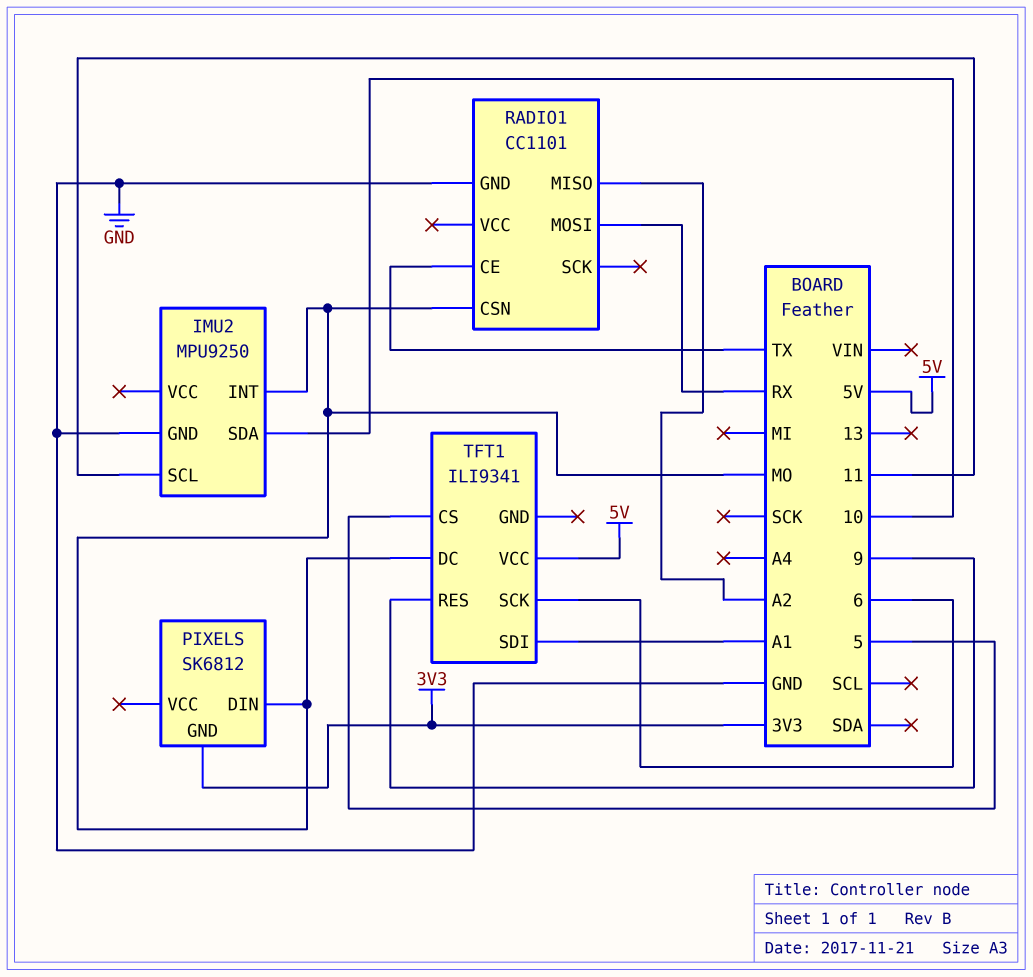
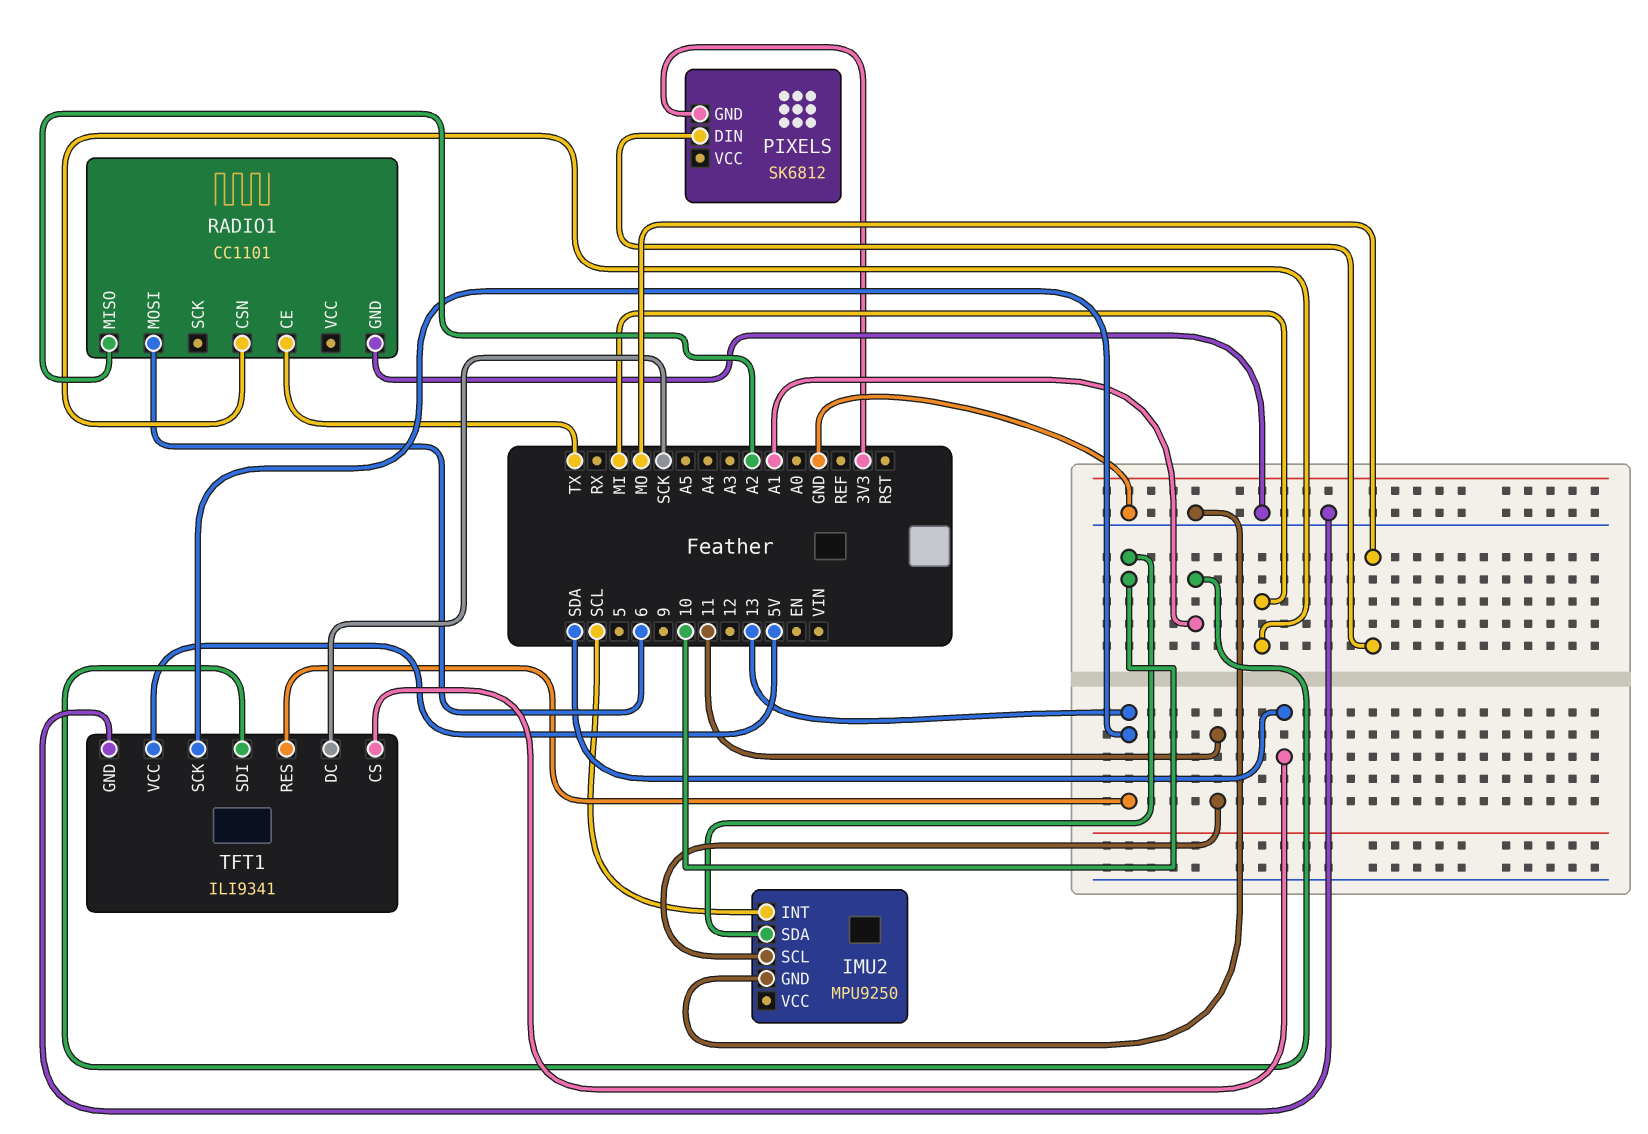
IMU2 pin INT: MO -> SCL
RADIO1 pin CSN: MO -> MI
RADIO1 pin MOSI: RX -> 6
TFT1 pin CS: 5 -> SDA
TFT1 pin DC: MO -> SCK
TFT1 pin GND: none -> GND
TFT1 pin RES: 9 -> 13
TFT1 pin SCK: 6 -> 13

